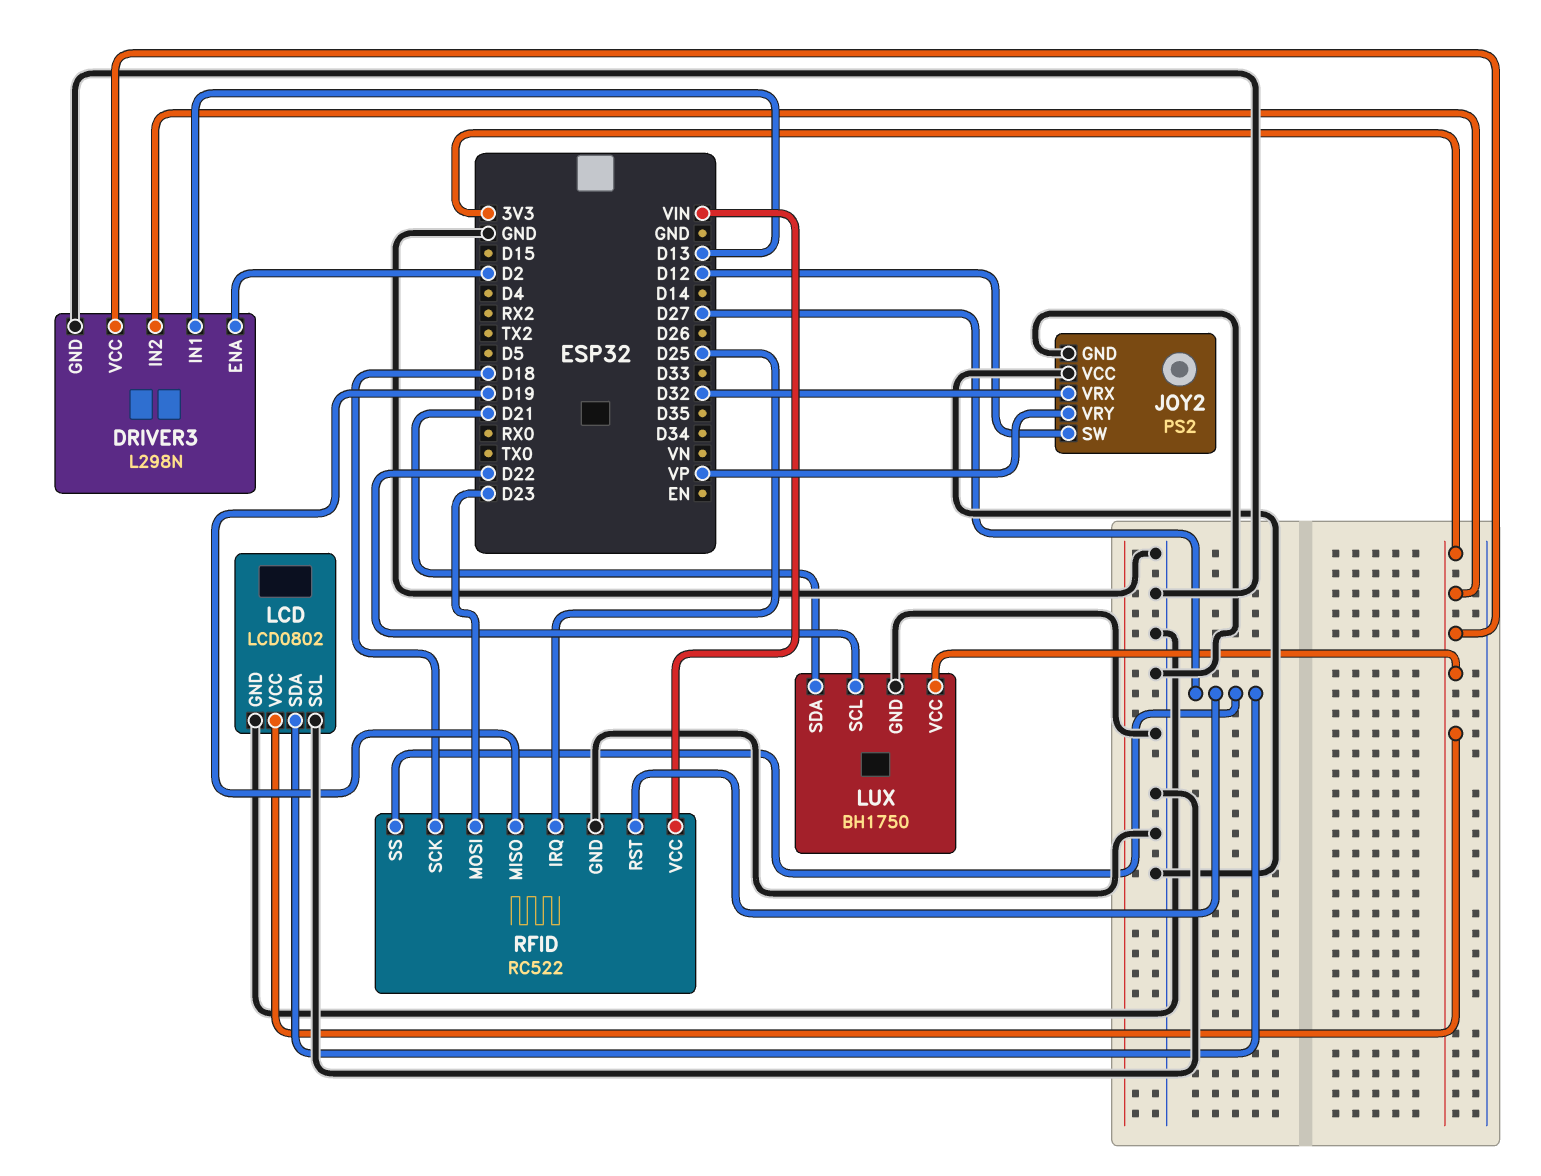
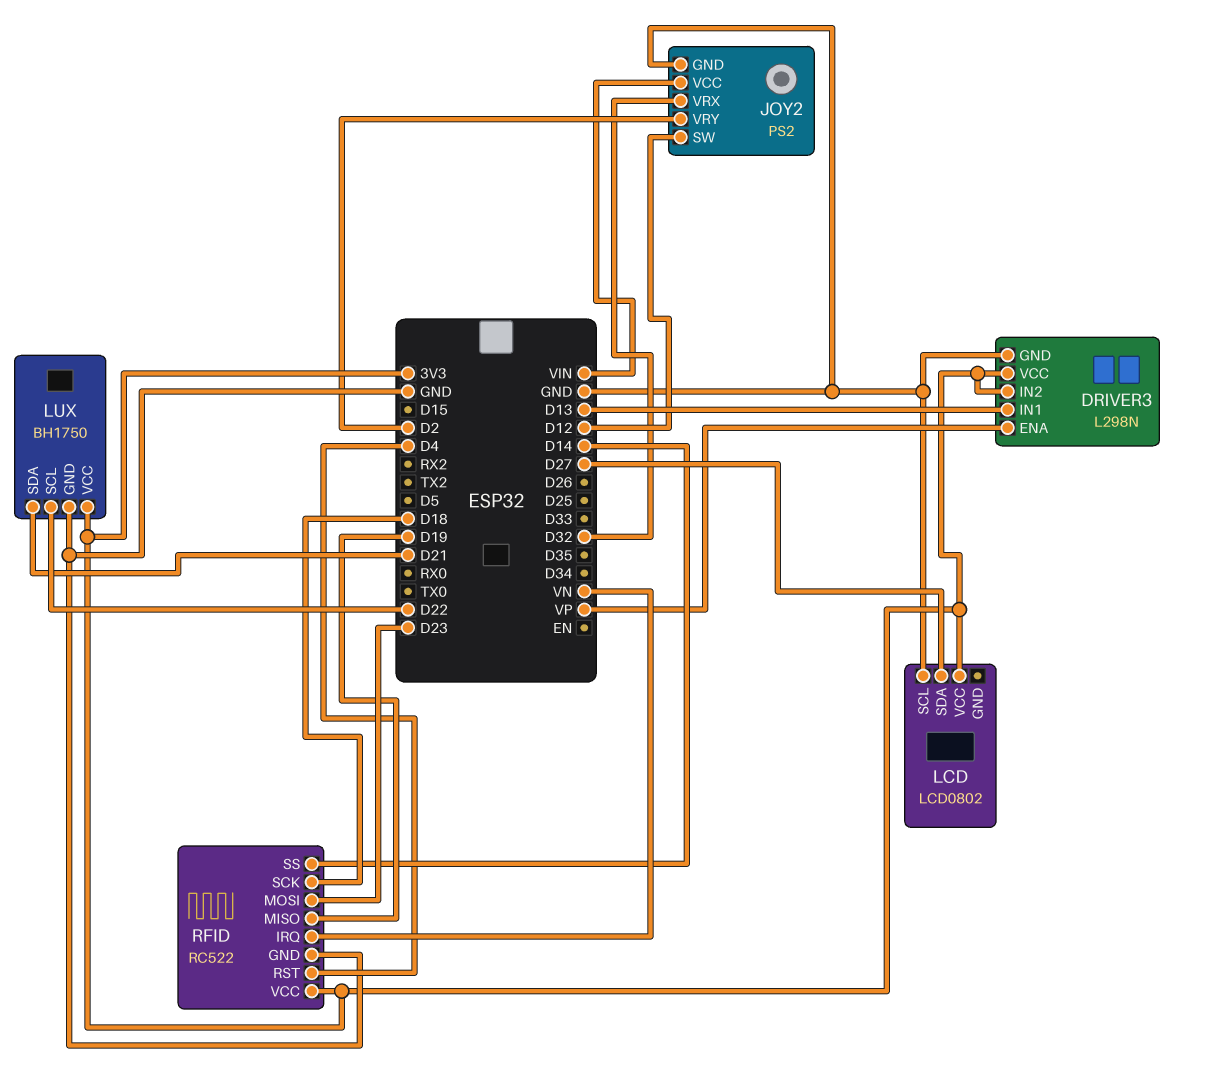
DRIVER3 pin ENA: D2 -> VP
JOY2 pin VCC: GND -> VIN
JOY2 pin VRY: VP -> D2
LCD pin GND: GND -> none
RFID pin IRQ: D25 -> VN
RFID pin RST: D27 -> D4
RFID pin SS: D27 -> D14
RFID pin VCC: VIN -> 3V3

